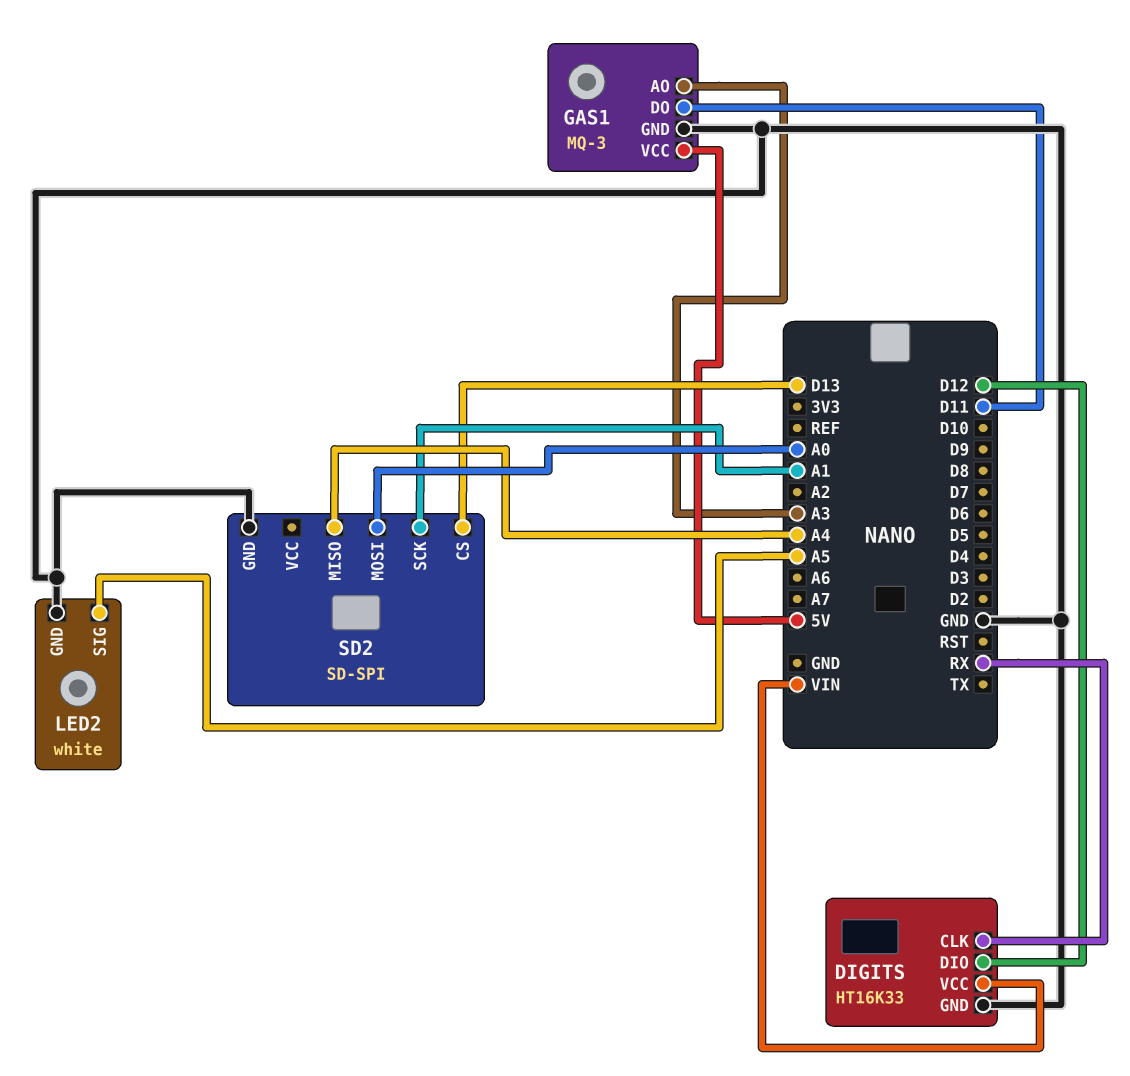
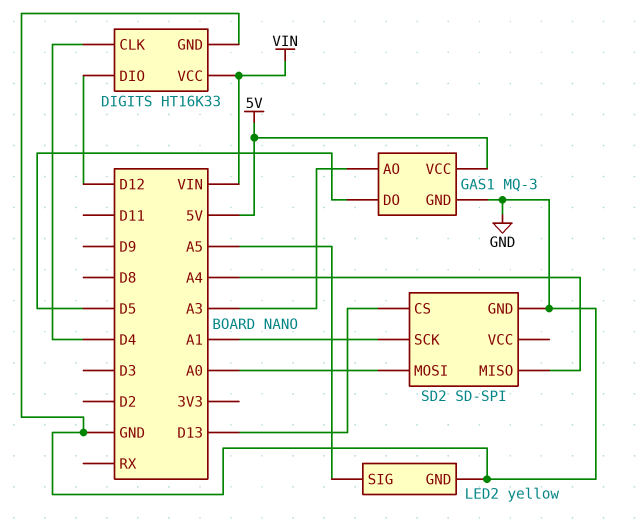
DIGITS pin CLK: RX -> D4
GAS1 pin DO: D11 -> D5
LED2: white -> yellow

